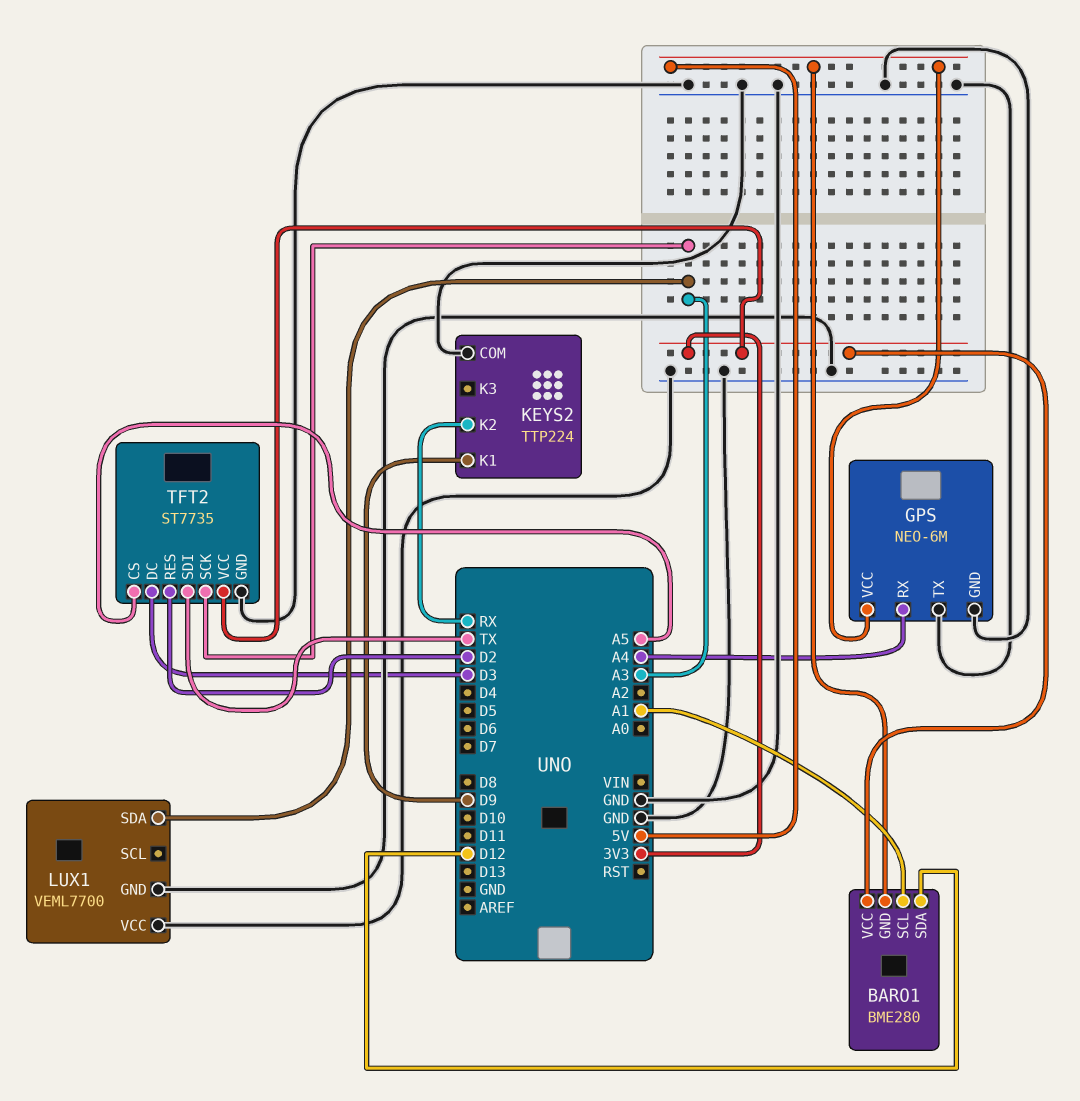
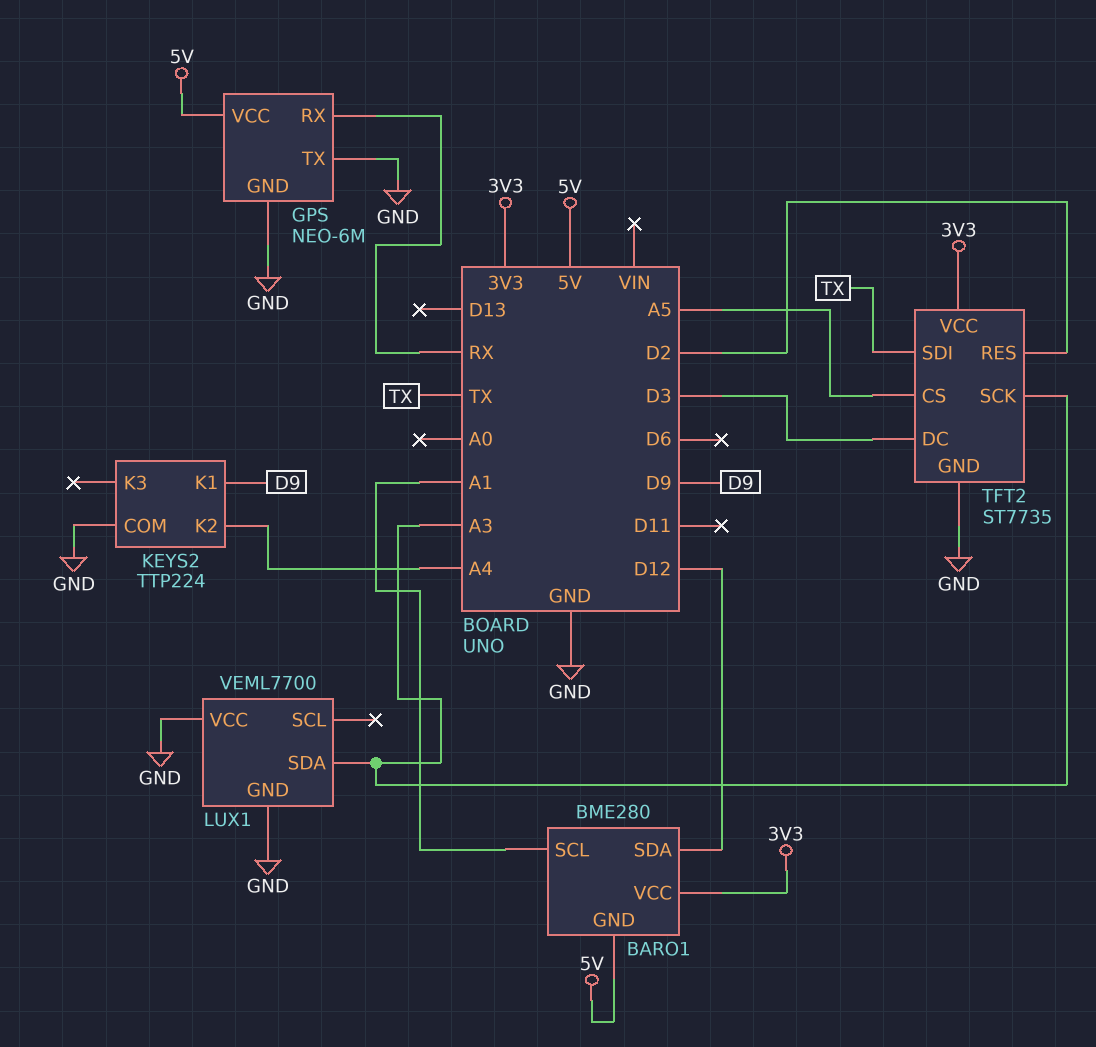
GPS pin RX: A4 -> RX
KEYS2 pin K2: RX -> A4

